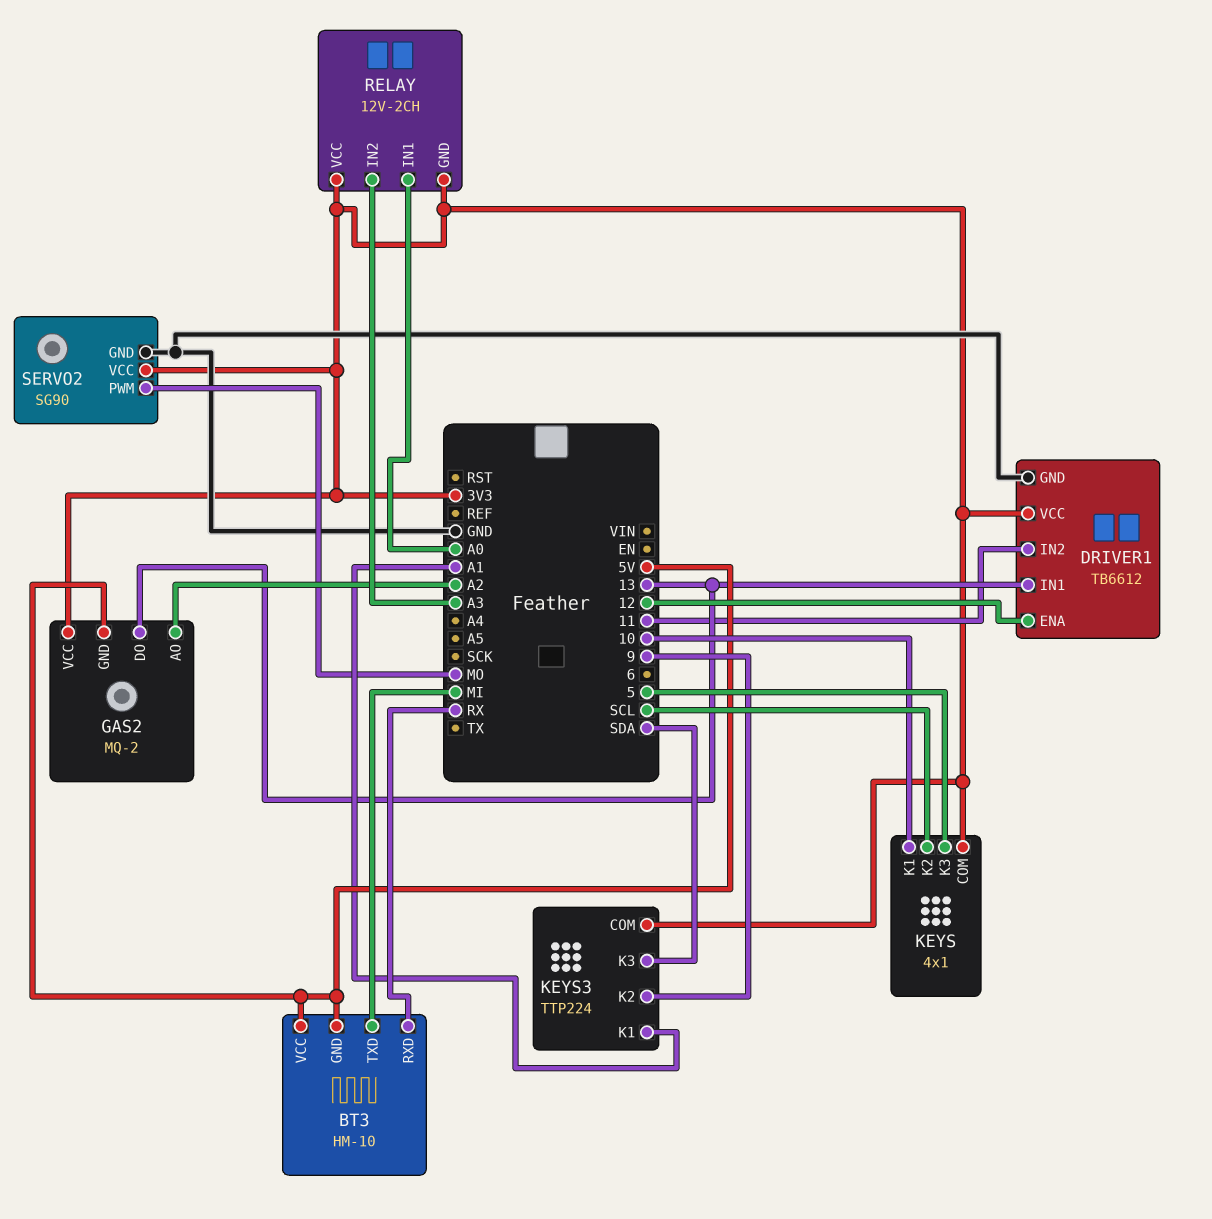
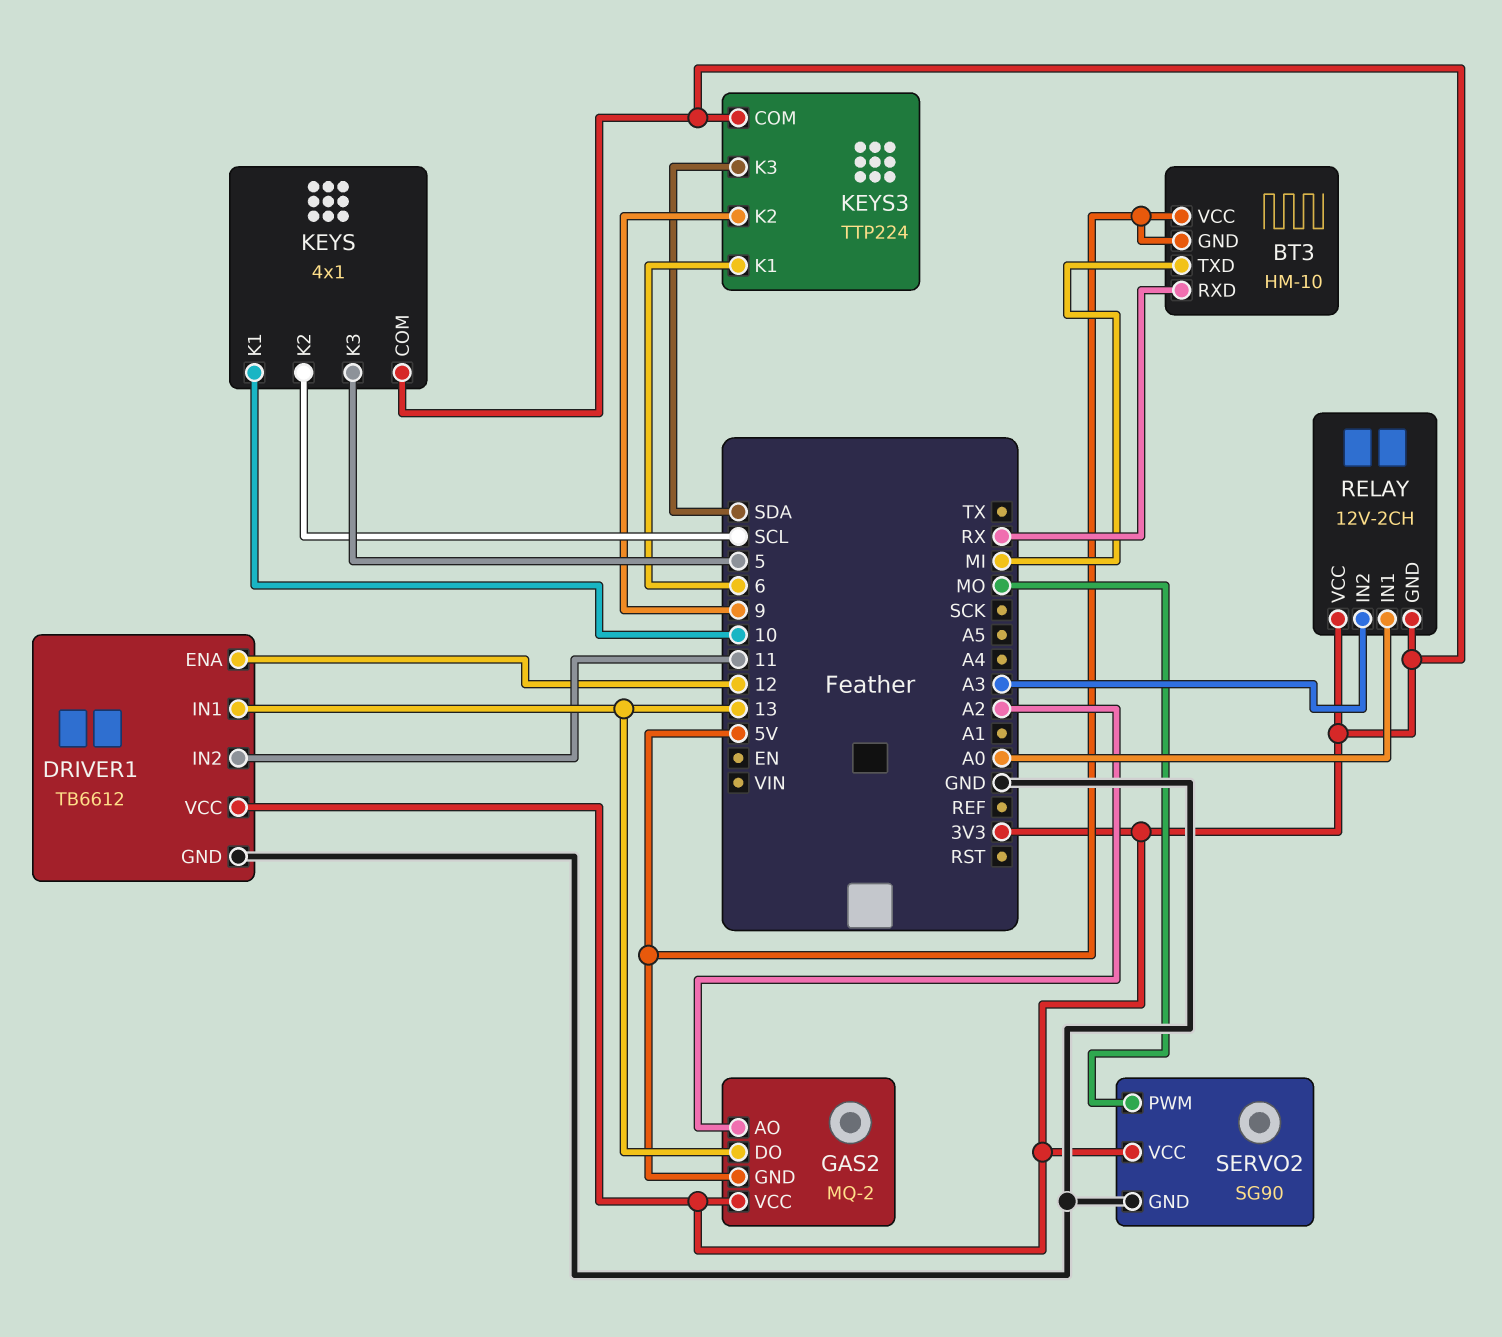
KEYS3 pin K1: A1 -> 6

